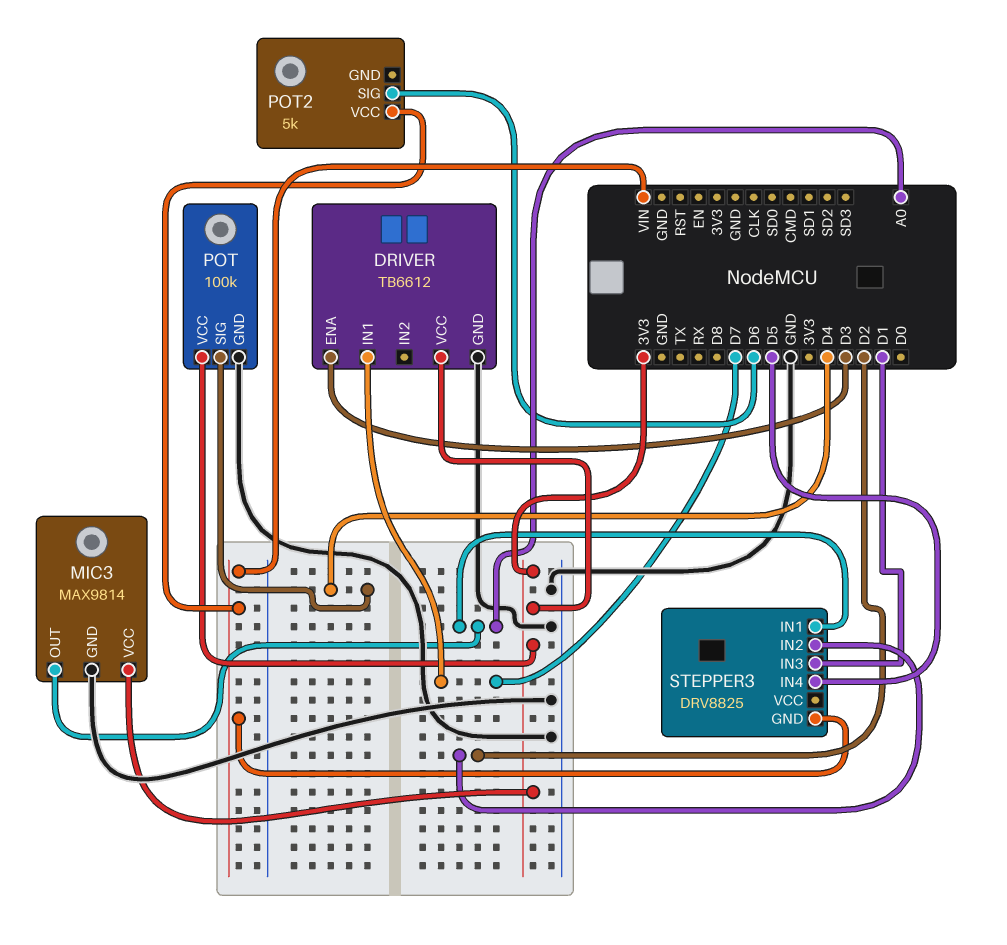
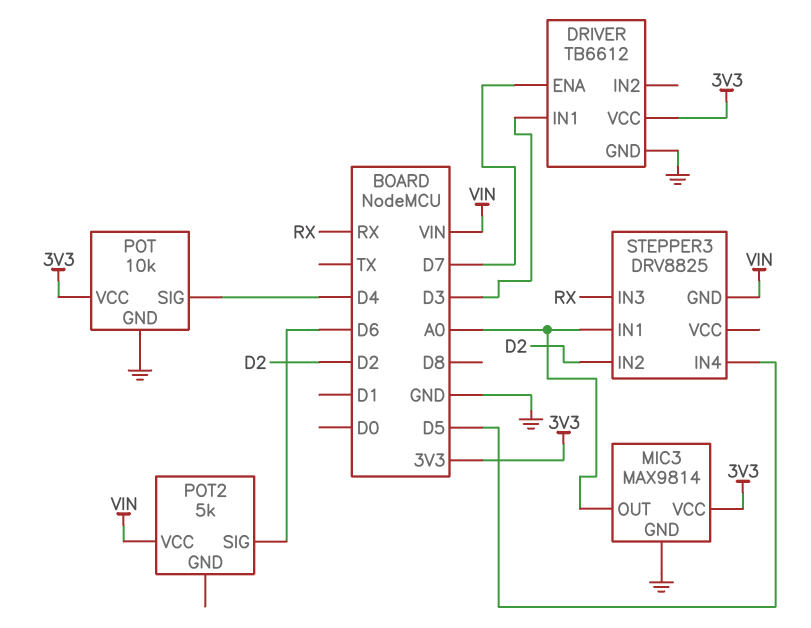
DRIVER pin ENA: D3 -> D7
DRIVER pin IN1: D7 -> D3
POT: 100k -> 10k
STEPPER3 pin IN3: D1 -> RX

